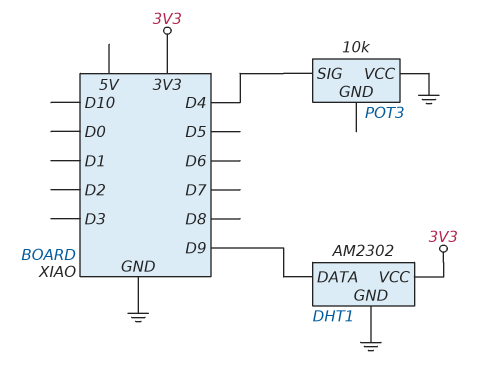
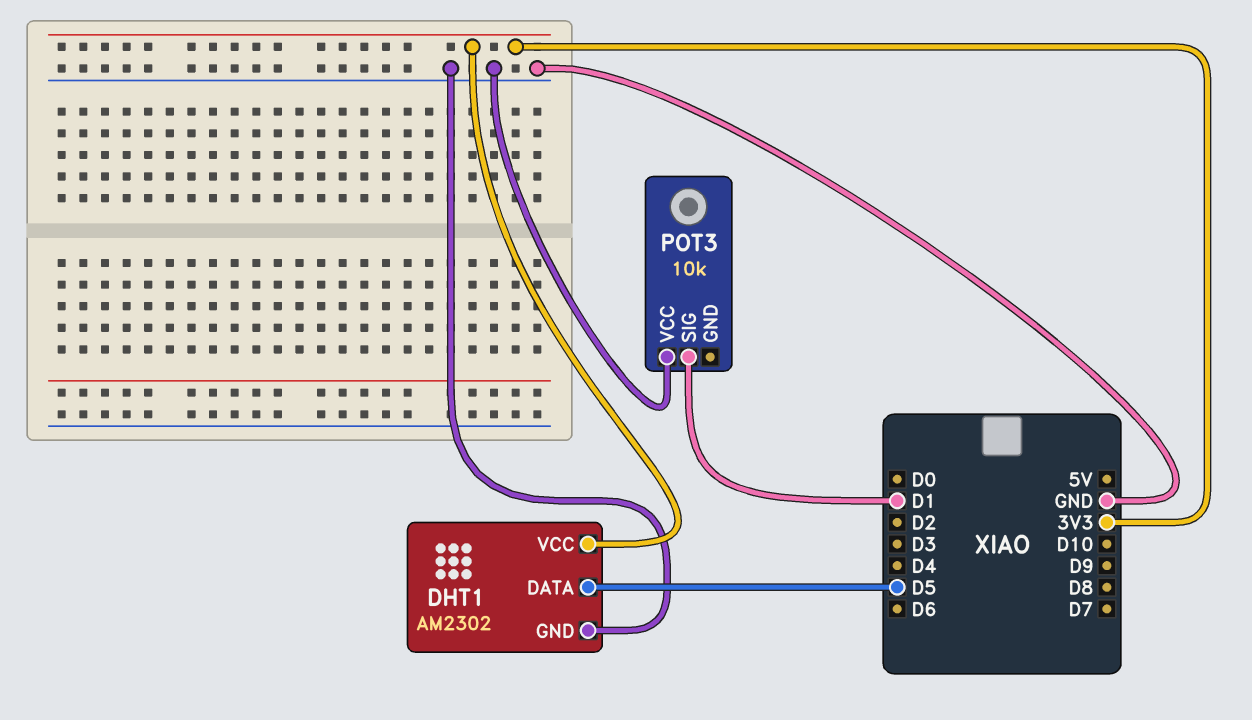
DHT1 pin DATA: D9 -> D5
POT3 pin SIG: D4 -> D1

